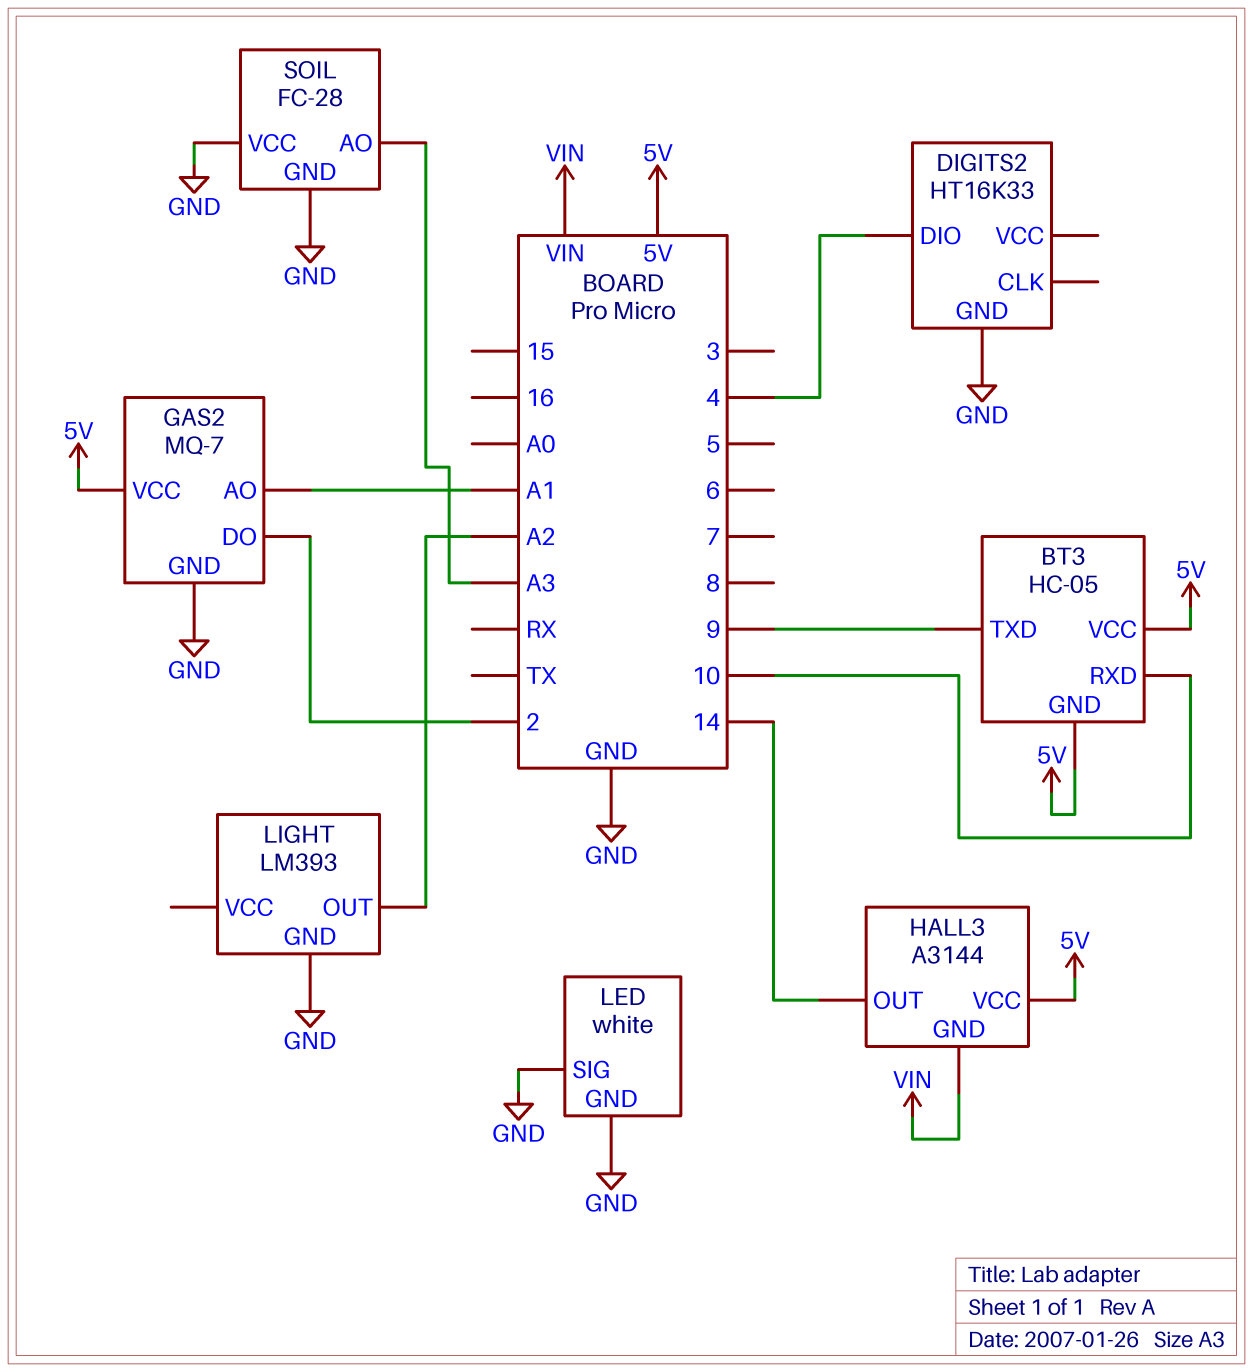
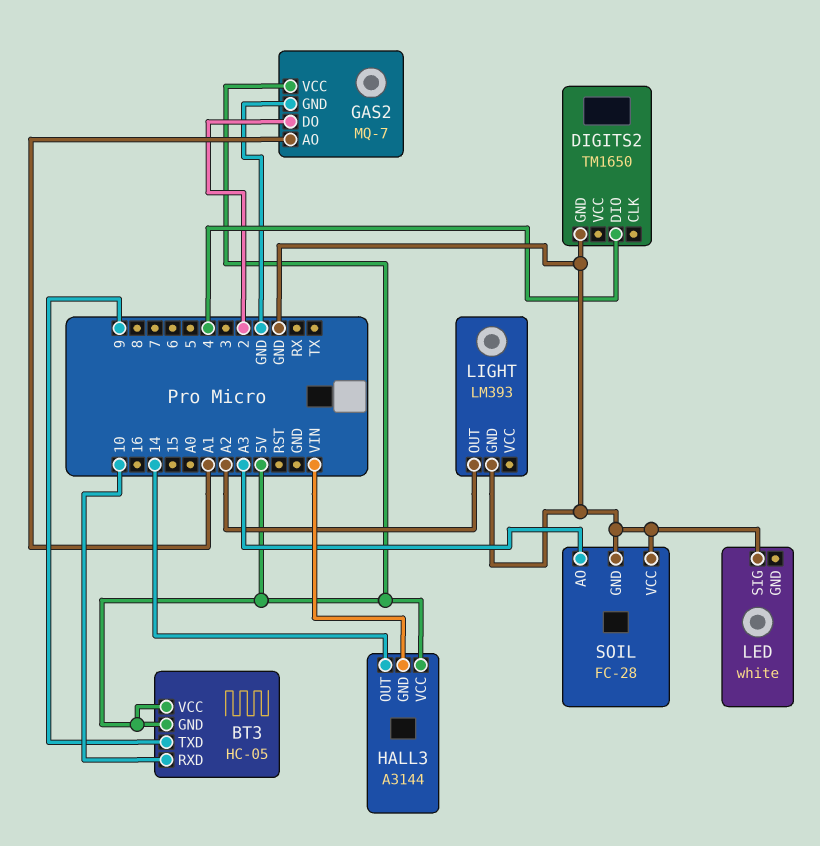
DIGITS2: HT16K33 -> TM1650
LED pin GND: GND -> none

